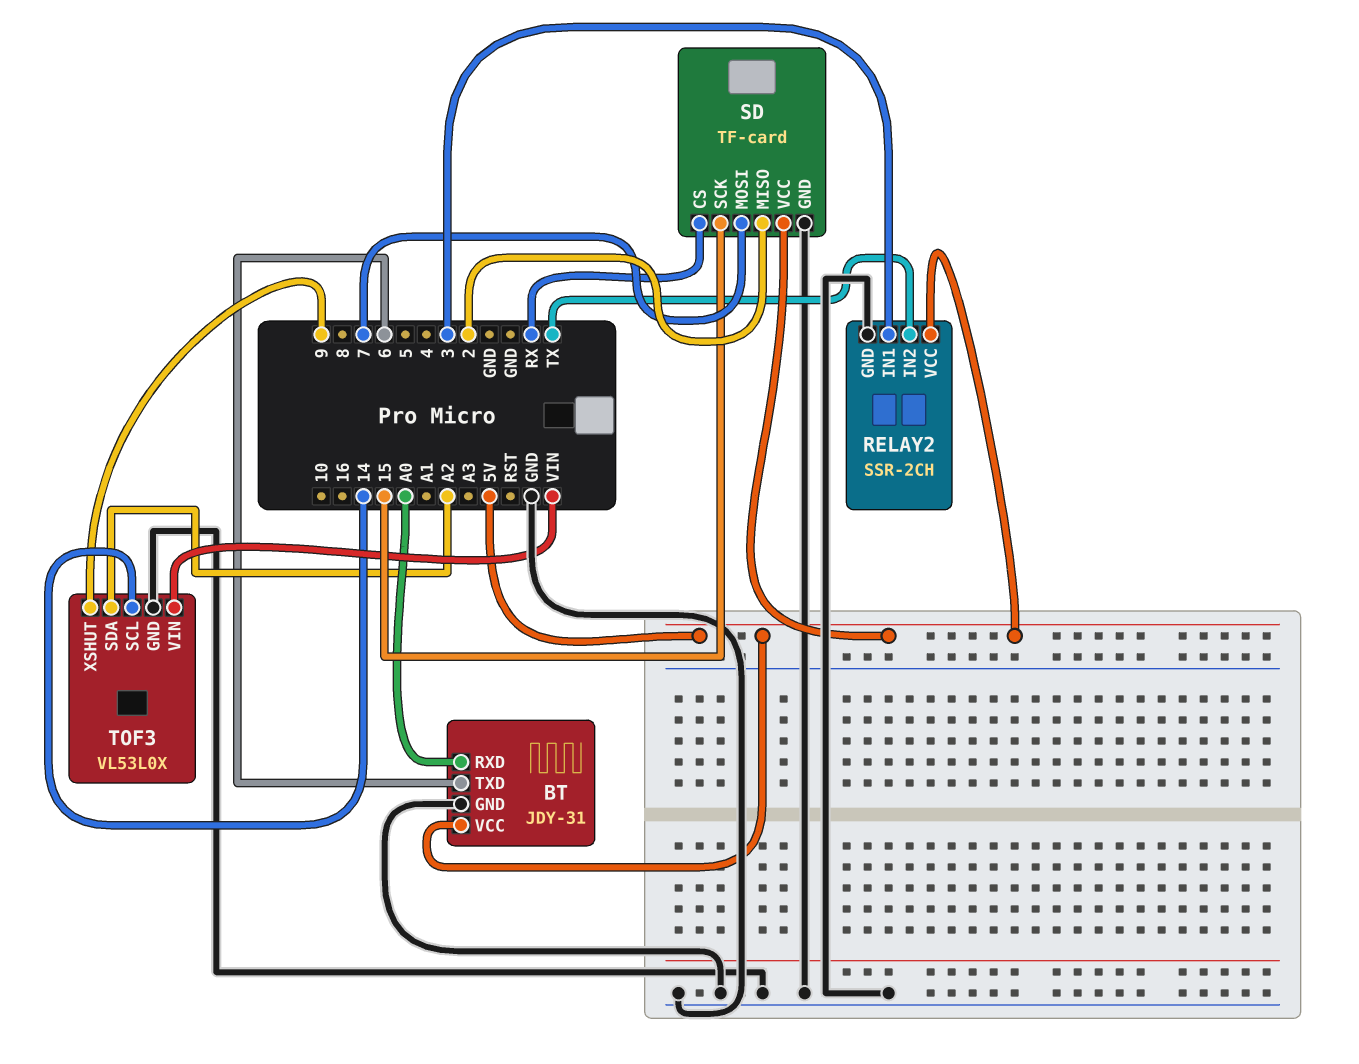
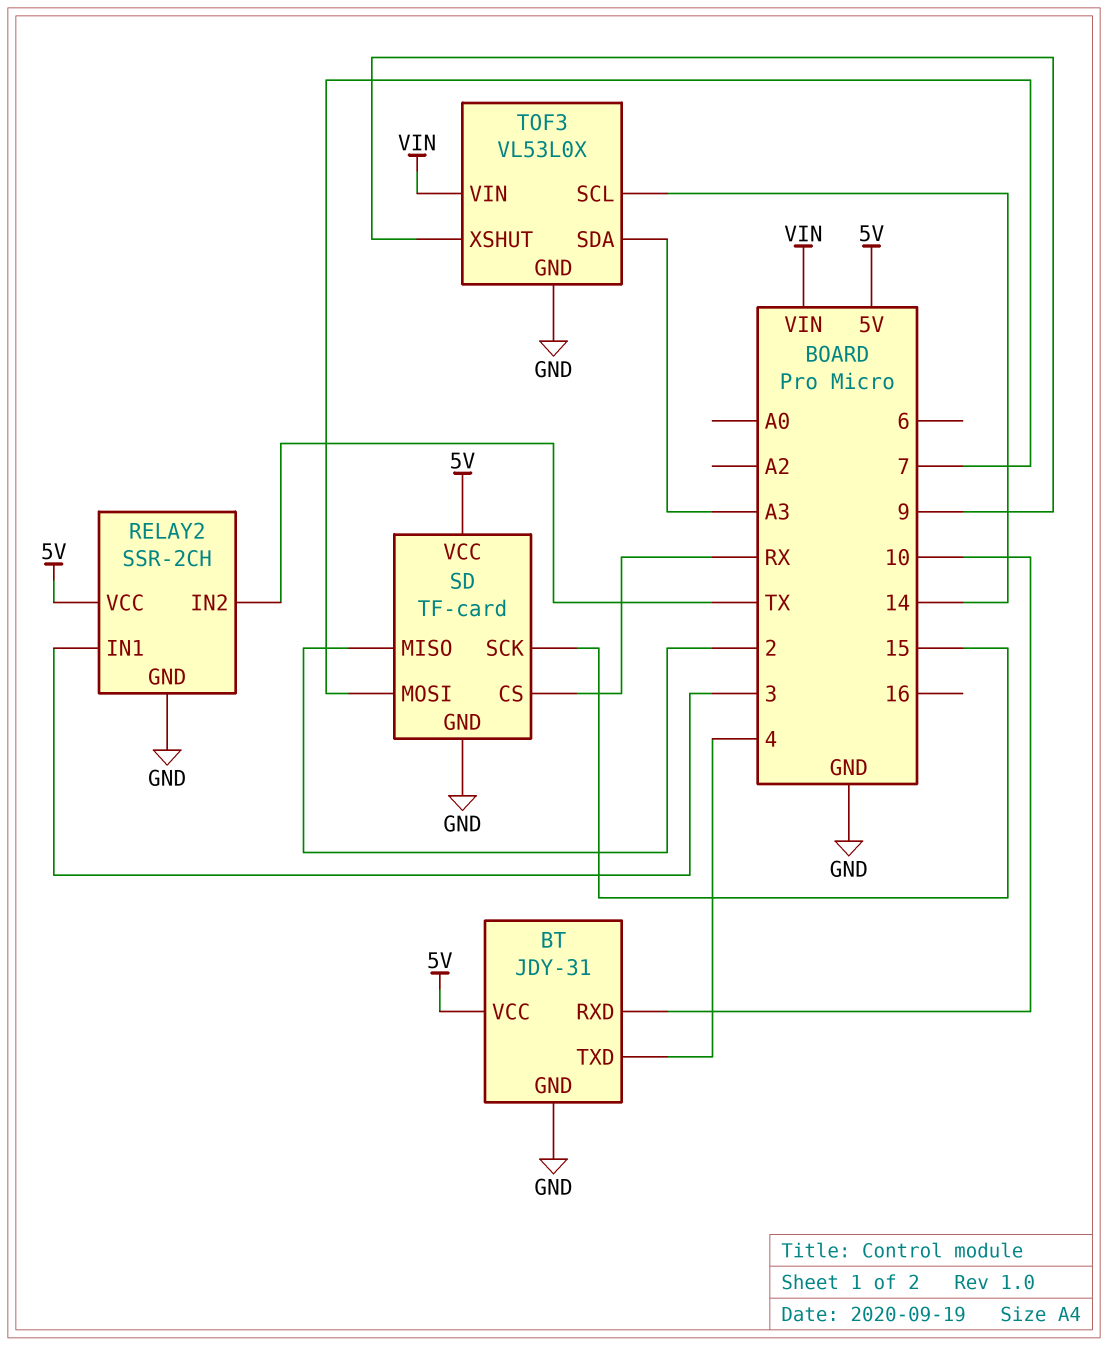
BT pin RXD: A0 -> 10
BT pin TXD: 6 -> 4
TOF3 pin SDA: A2 -> A3

